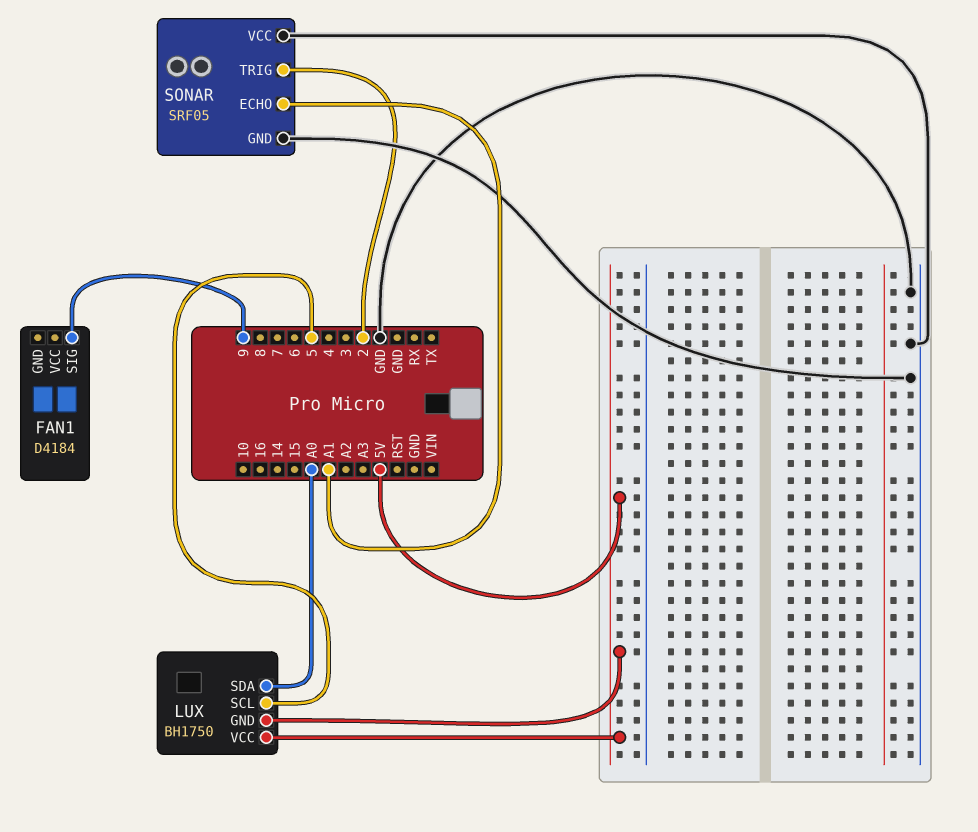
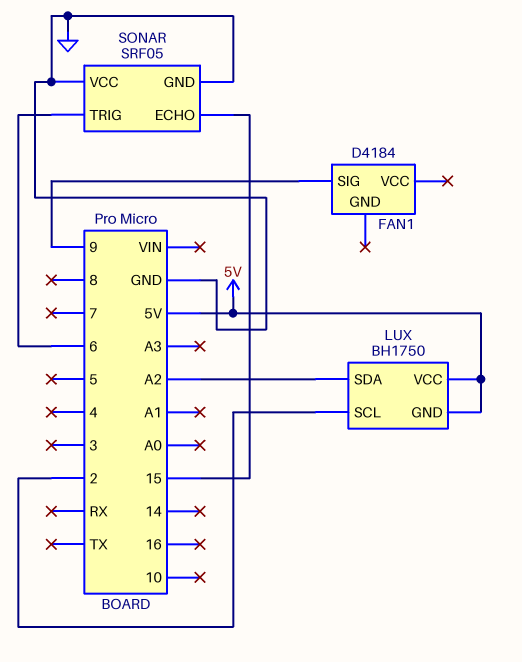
LUX pin SCL: 5 -> 2
LUX pin SDA: A0 -> A2
SONAR pin ECHO: A1 -> 15
SONAR pin TRIG: 2 -> 6

